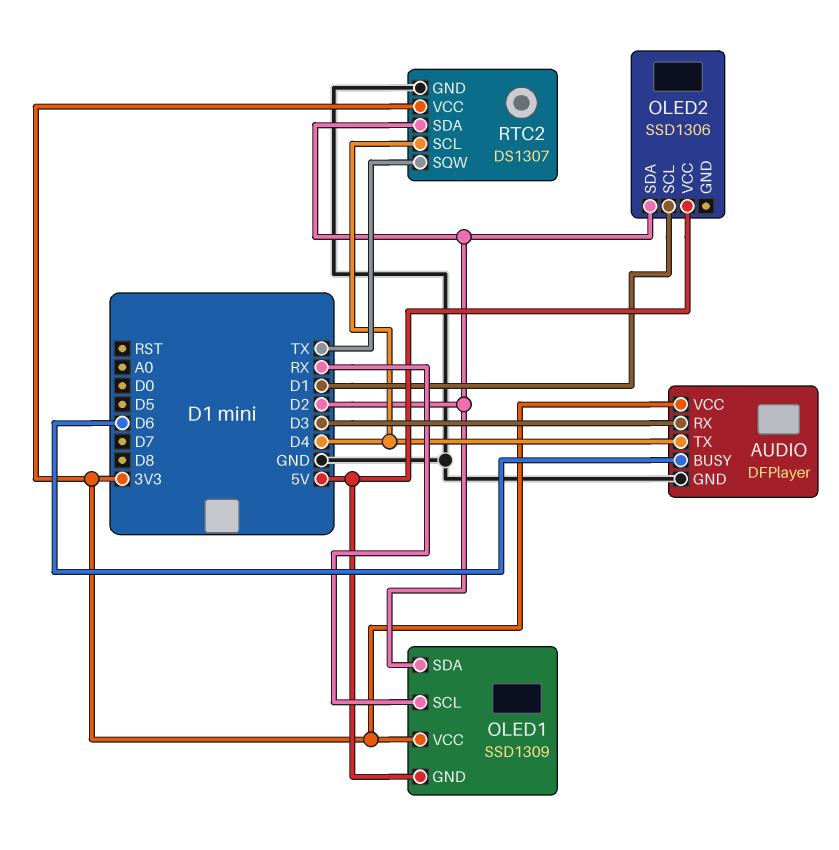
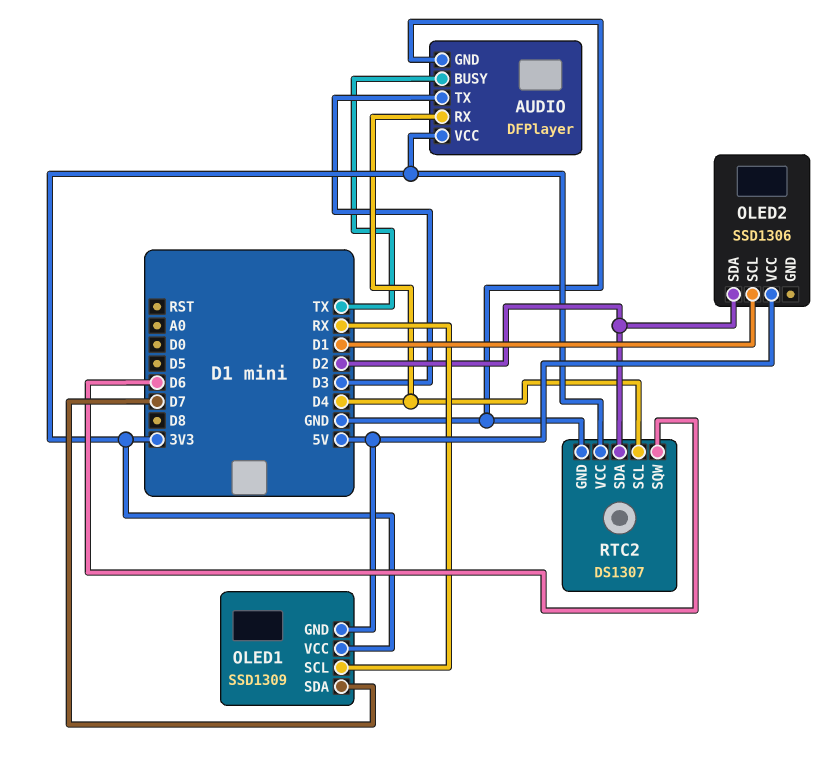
AUDIO pin BUSY: D6 -> TX
AUDIO pin RX: D3 -> D4
AUDIO pin TX: D4 -> D3
OLED1 pin SDA: D2 -> D7
RTC2 pin SQW: TX -> D6

